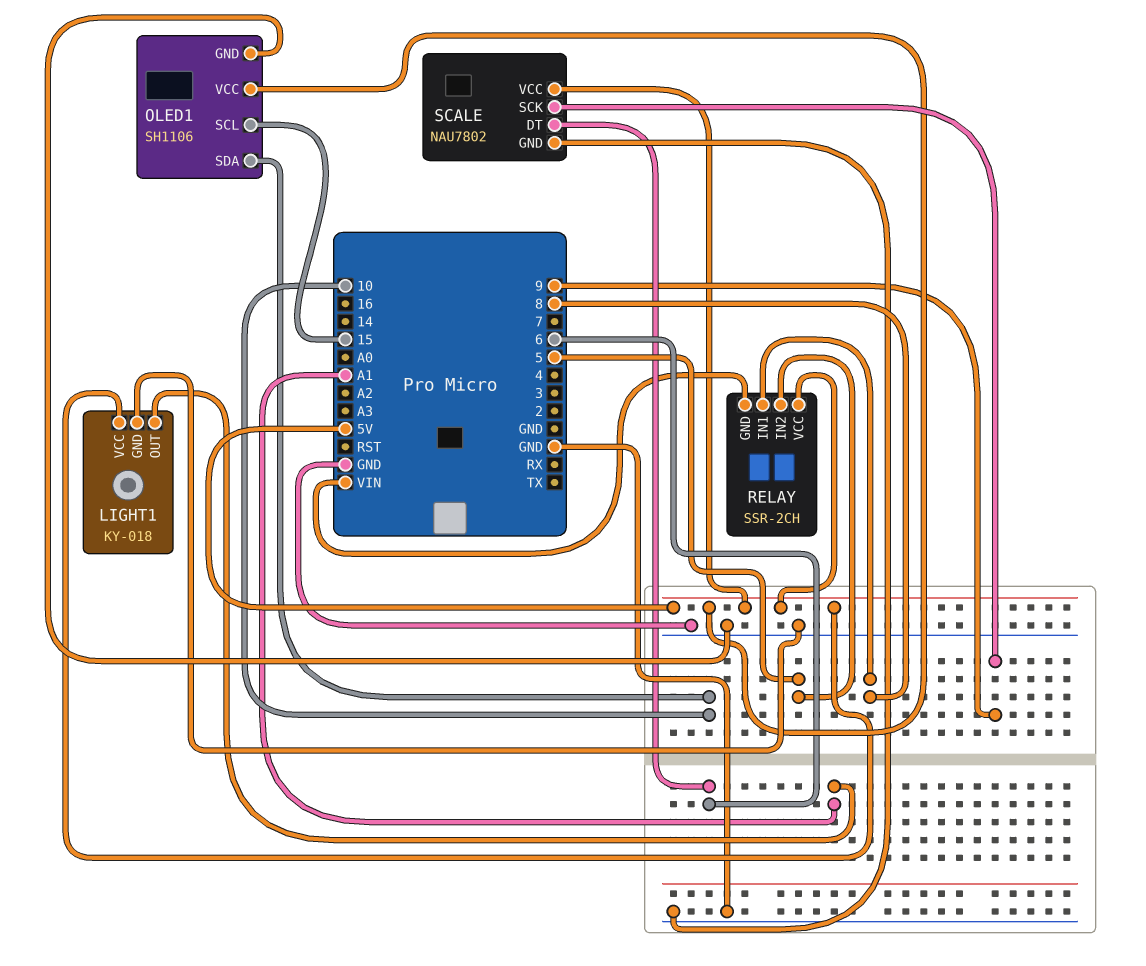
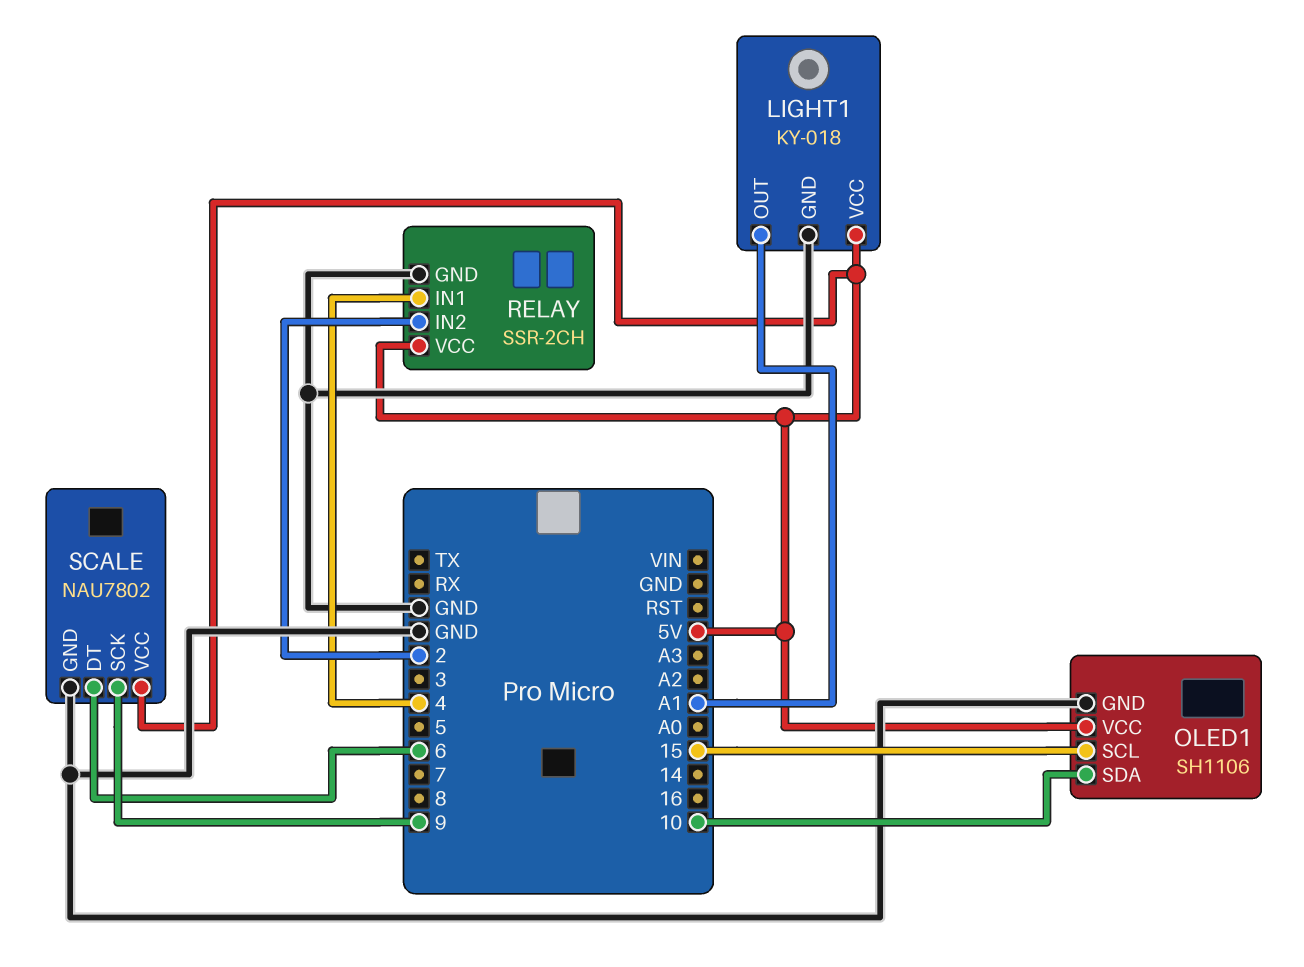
RELAY pin GND: VIN -> GND
RELAY pin IN1: 8 -> 4
RELAY pin IN2: 5 -> 2

